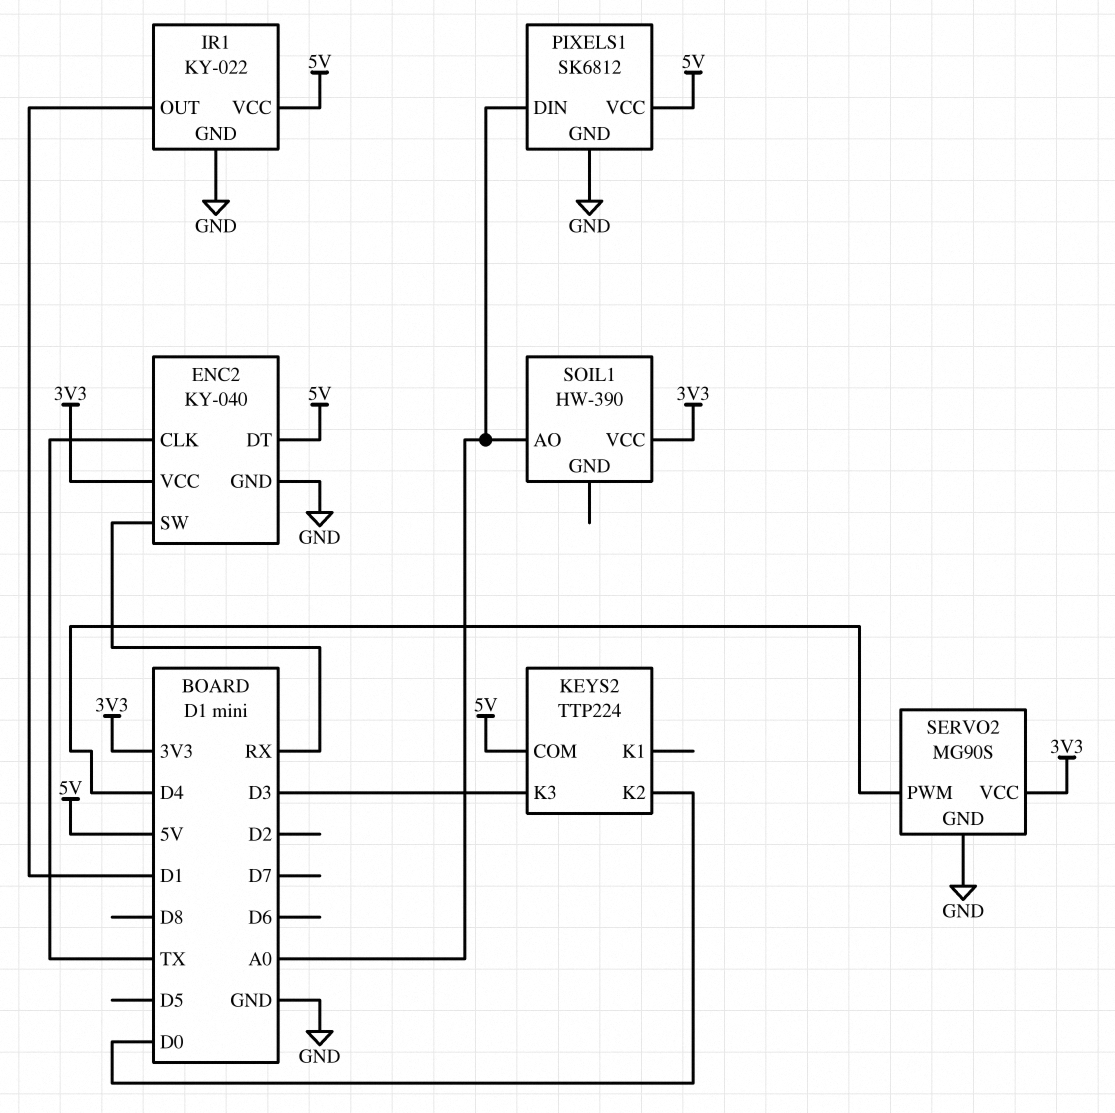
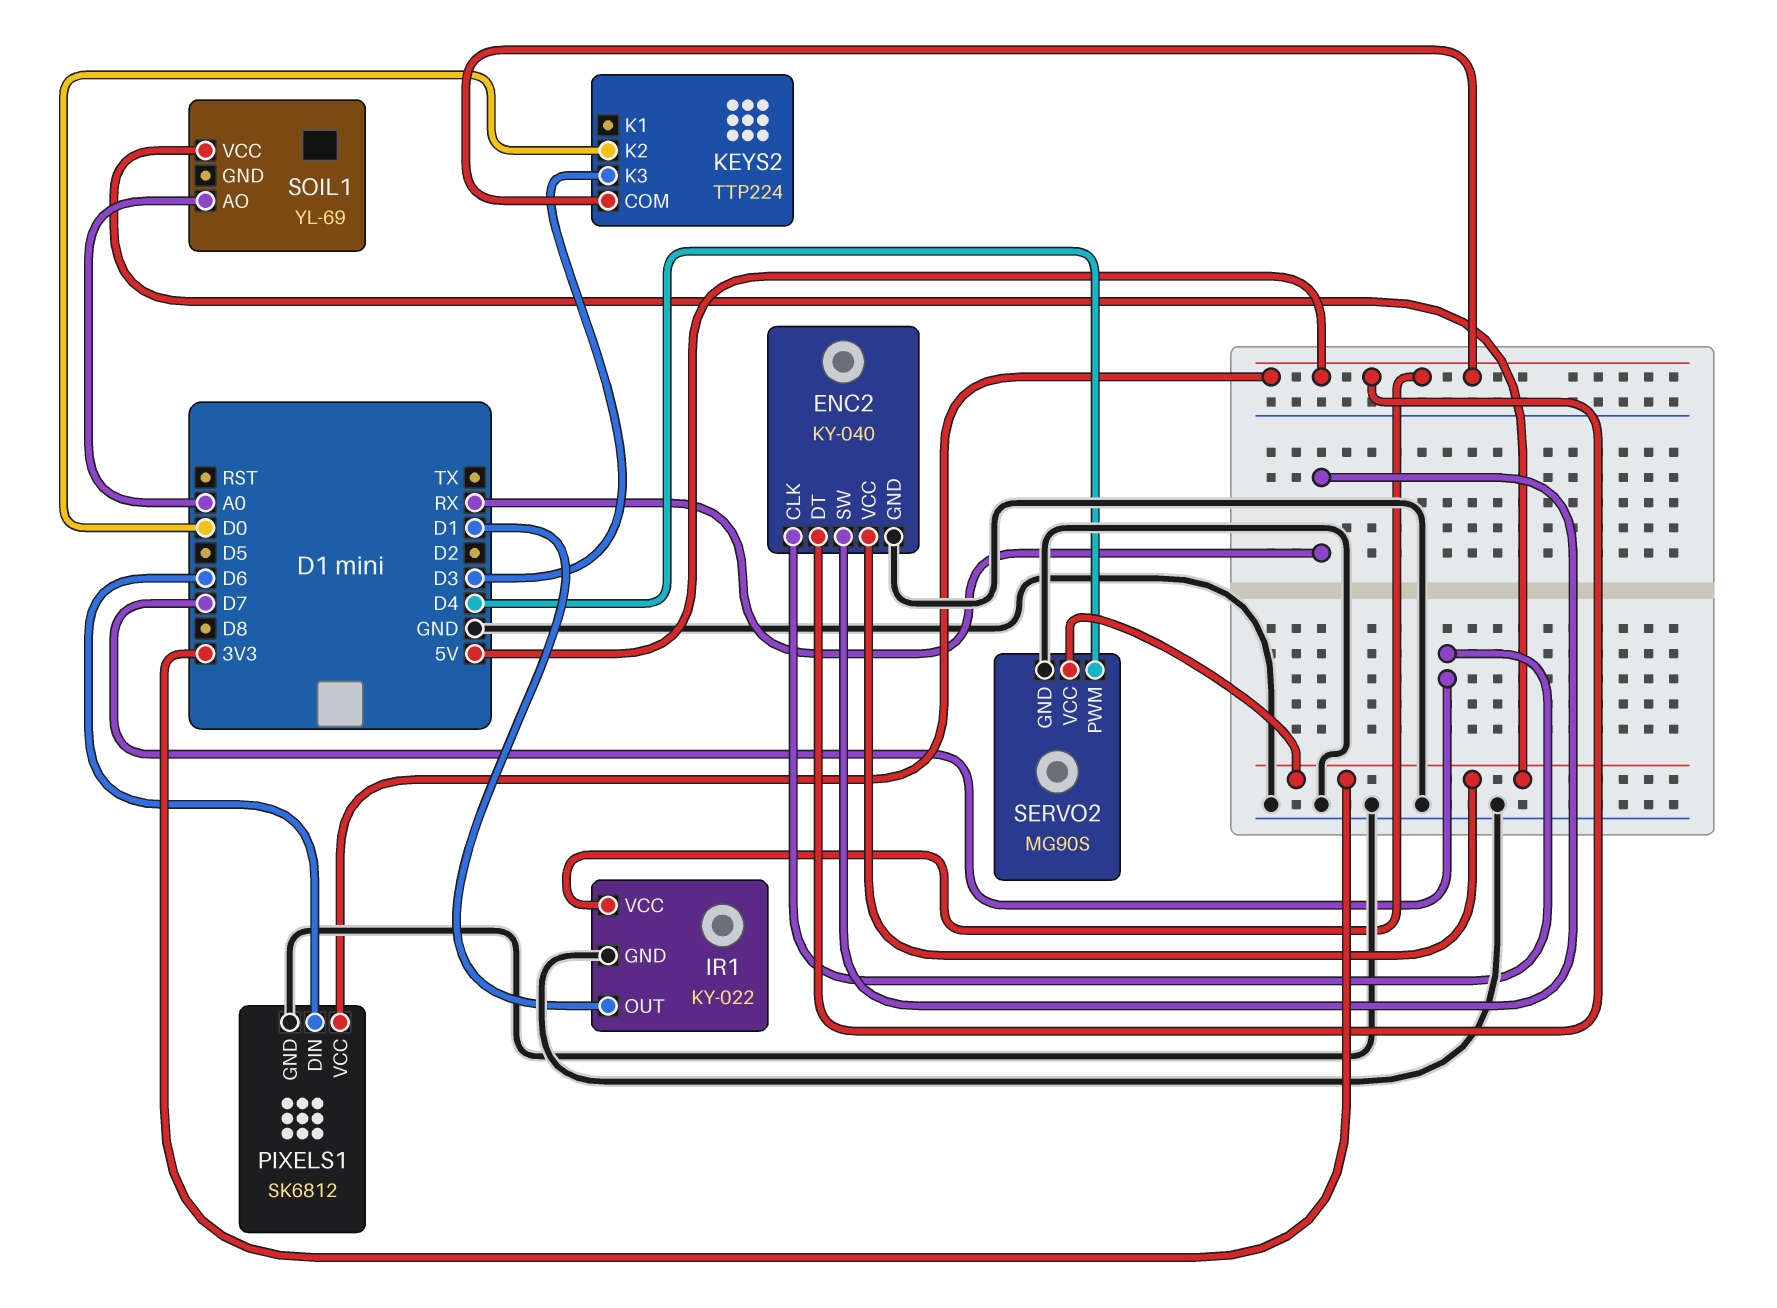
ENC2 pin CLK: TX -> D7
PIXELS1 pin DIN: A0 -> D6
SOIL1: HW-390 -> YL-69

